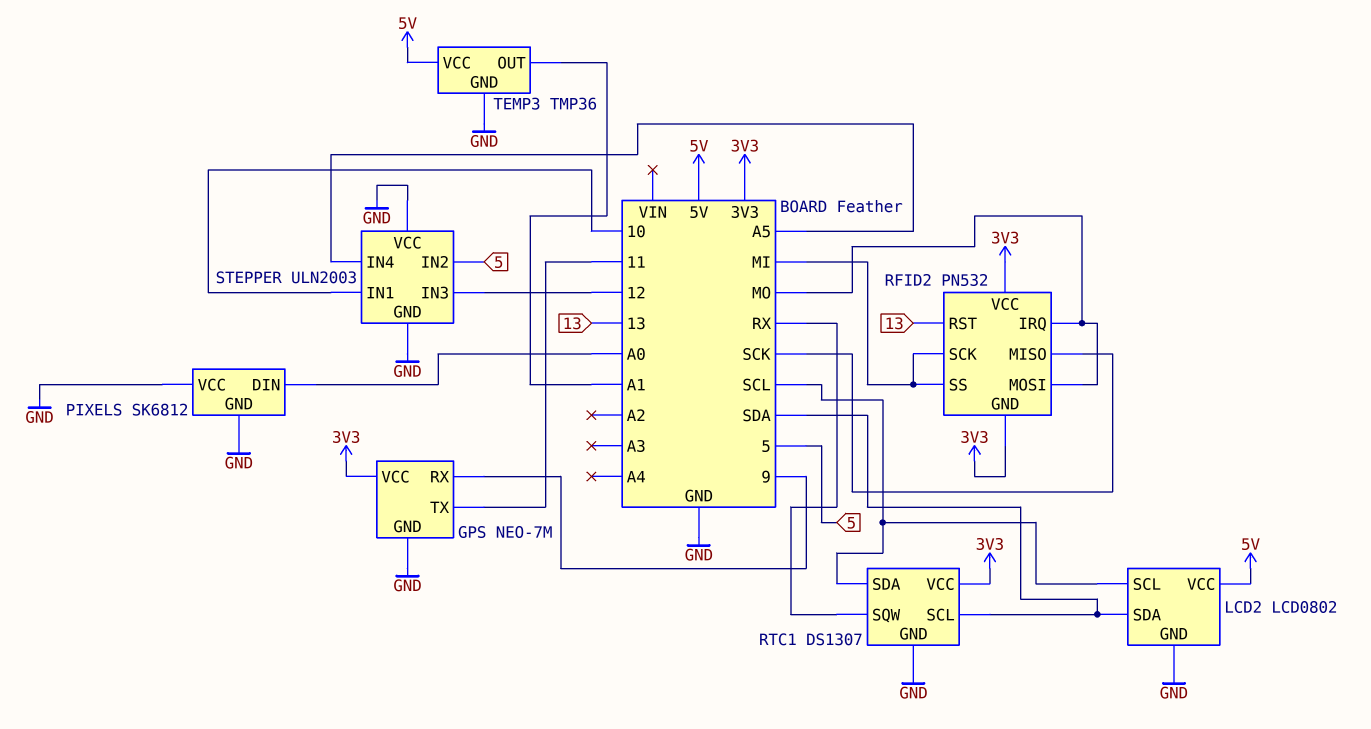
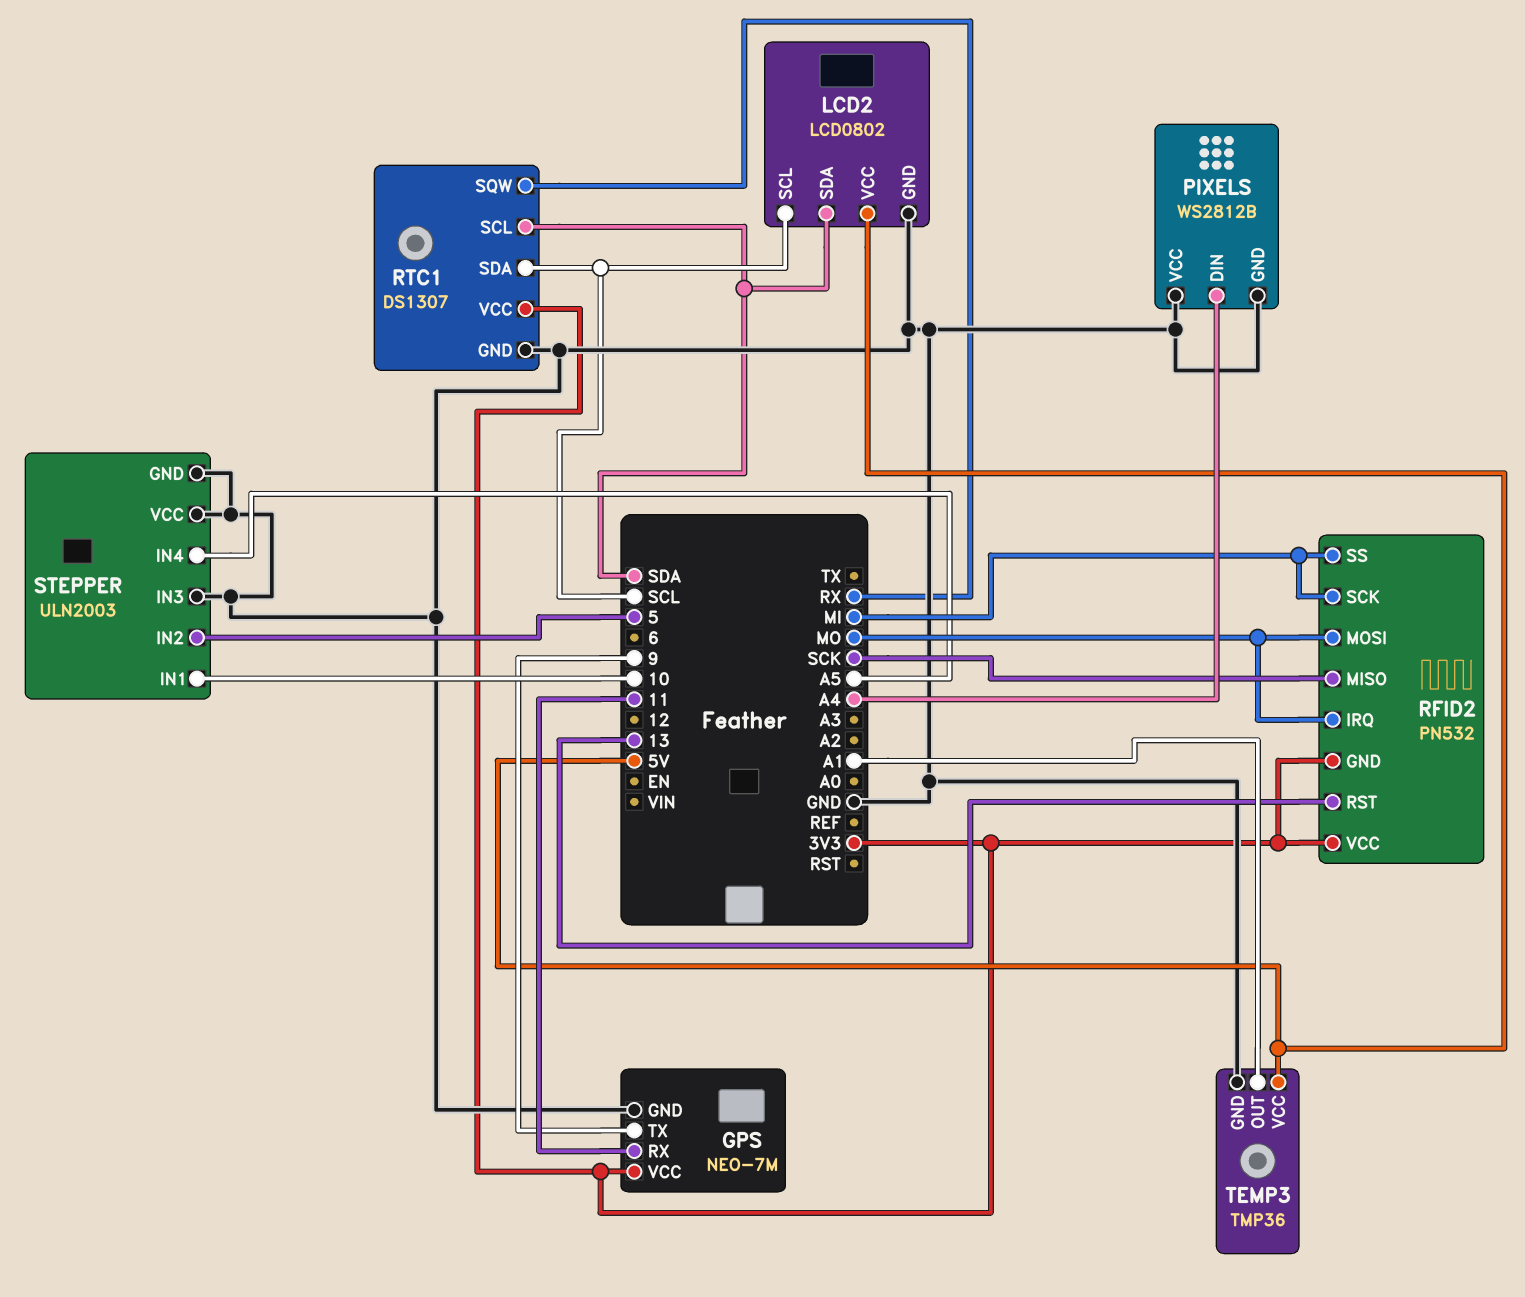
GPS pin RX: 9 -> 11
GPS pin TX: 11 -> 9
PIXELS: SK6812 -> WS2812B
PIXELS pin DIN: A0 -> A4
STEPPER pin IN3: 12 -> GND

